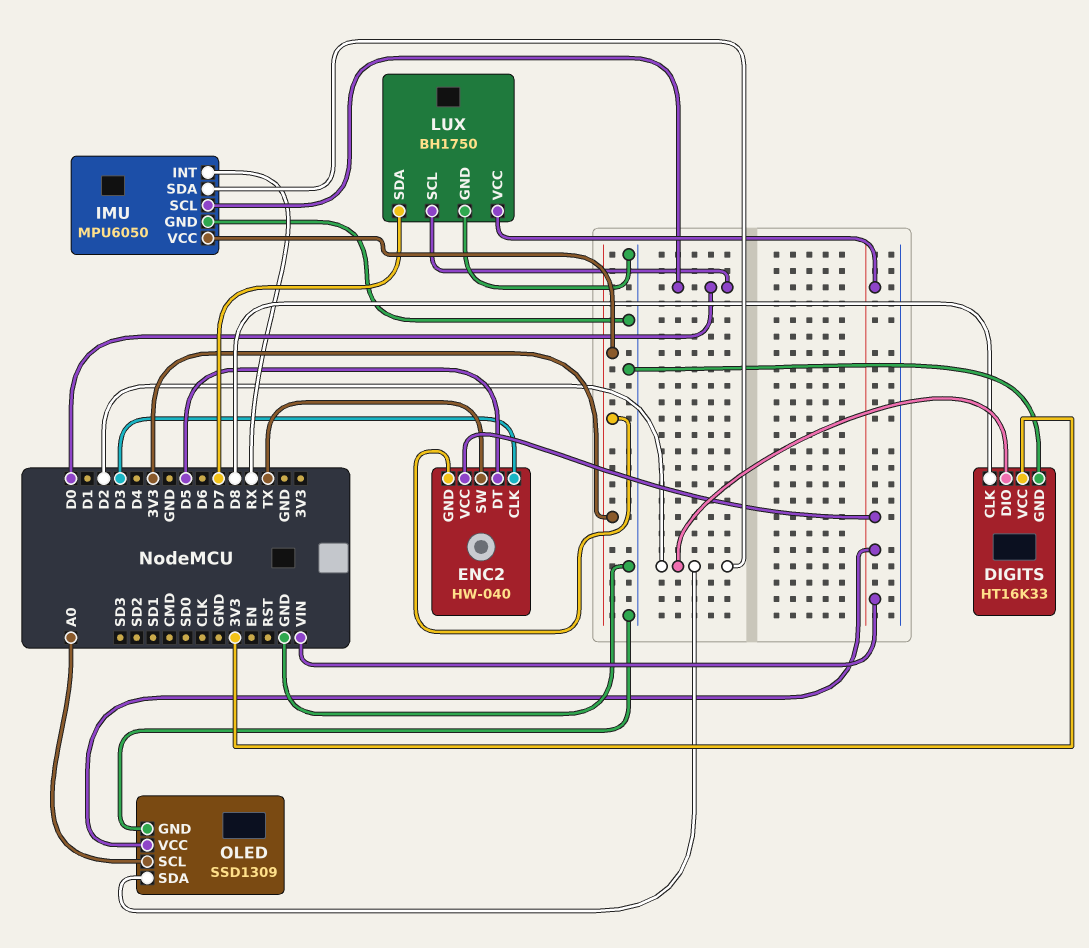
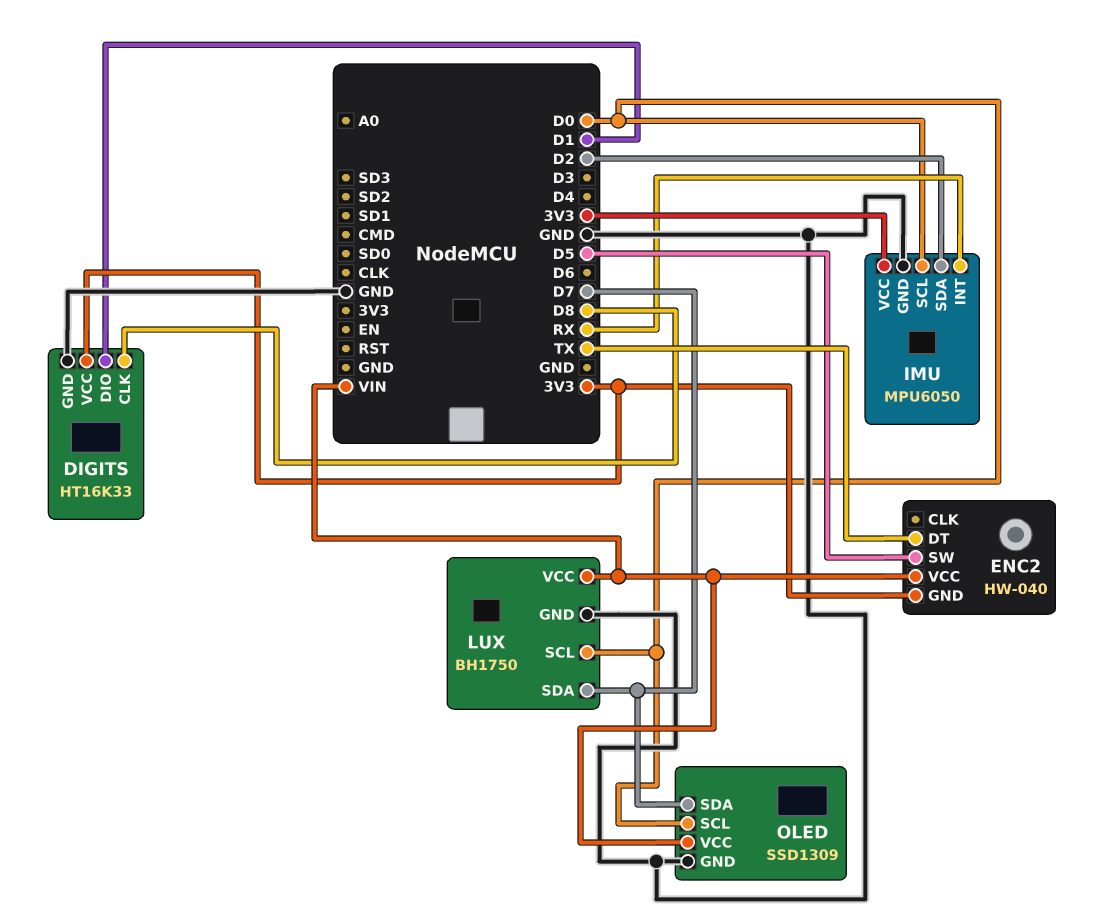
DIGITS pin DIO: D2 -> D1
ENC2 pin CLK: D3 -> none
ENC2 pin DT: D5 -> TX
ENC2 pin SW: TX -> D5
OLED pin SCL: A0 -> D0
OLED pin SDA: D2 -> D7

